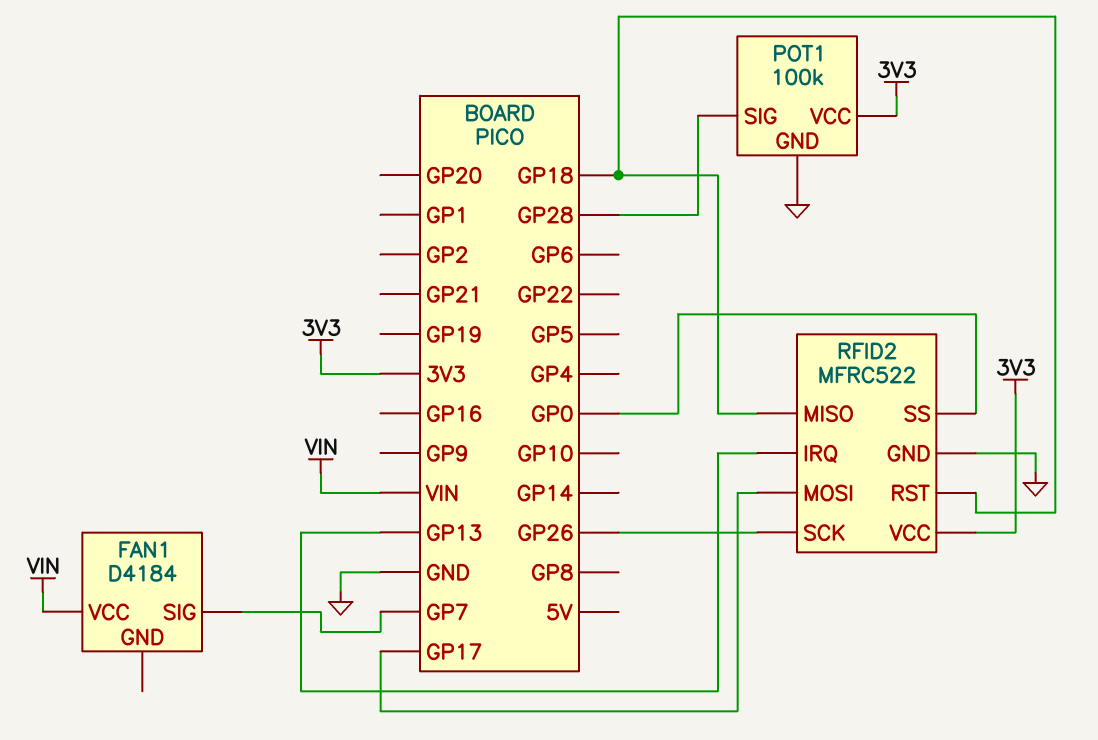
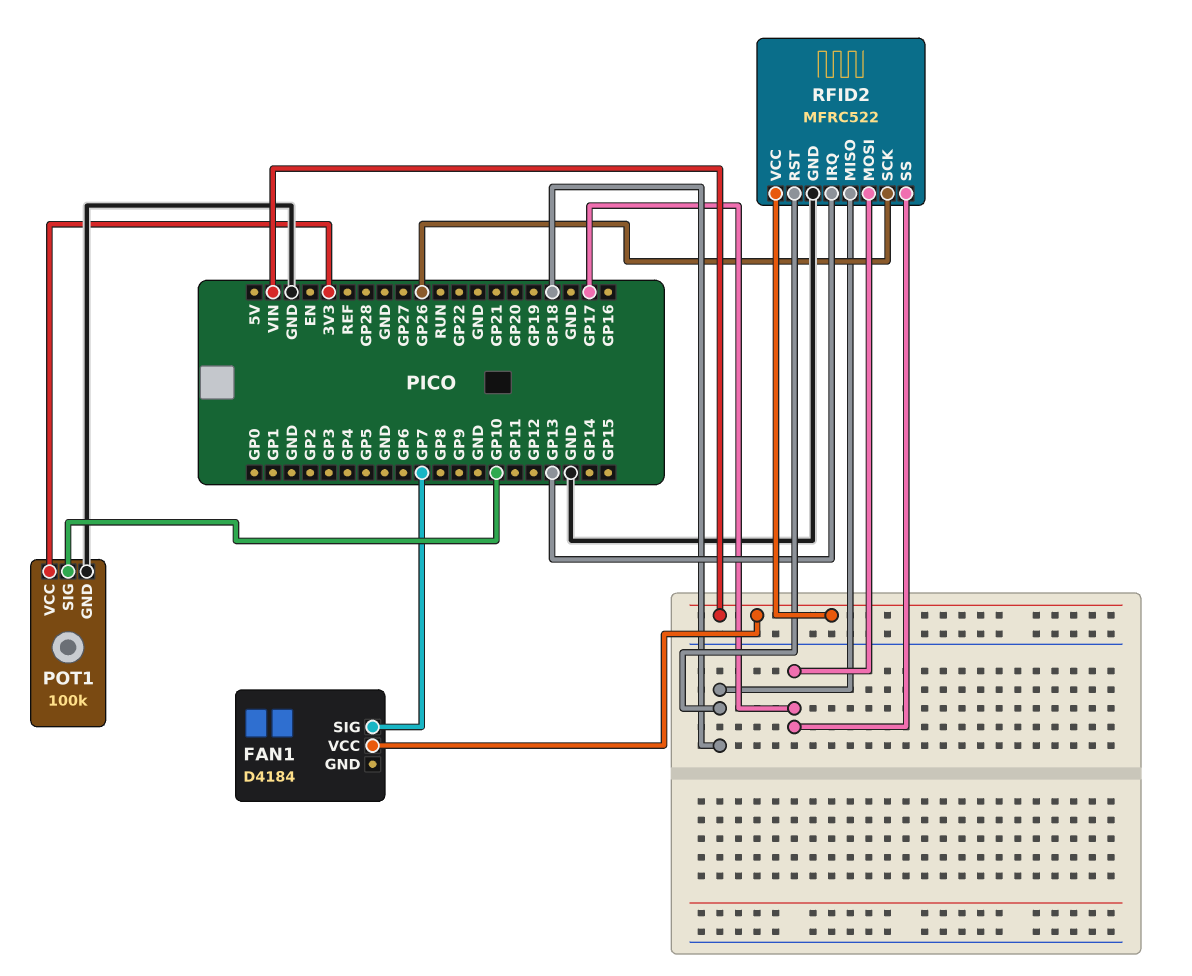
POT1 pin SIG: GP28 -> GP10
RFID2 pin SS: GP0 -> GP17
RFID2 pin VCC: 3V3 -> VIN

